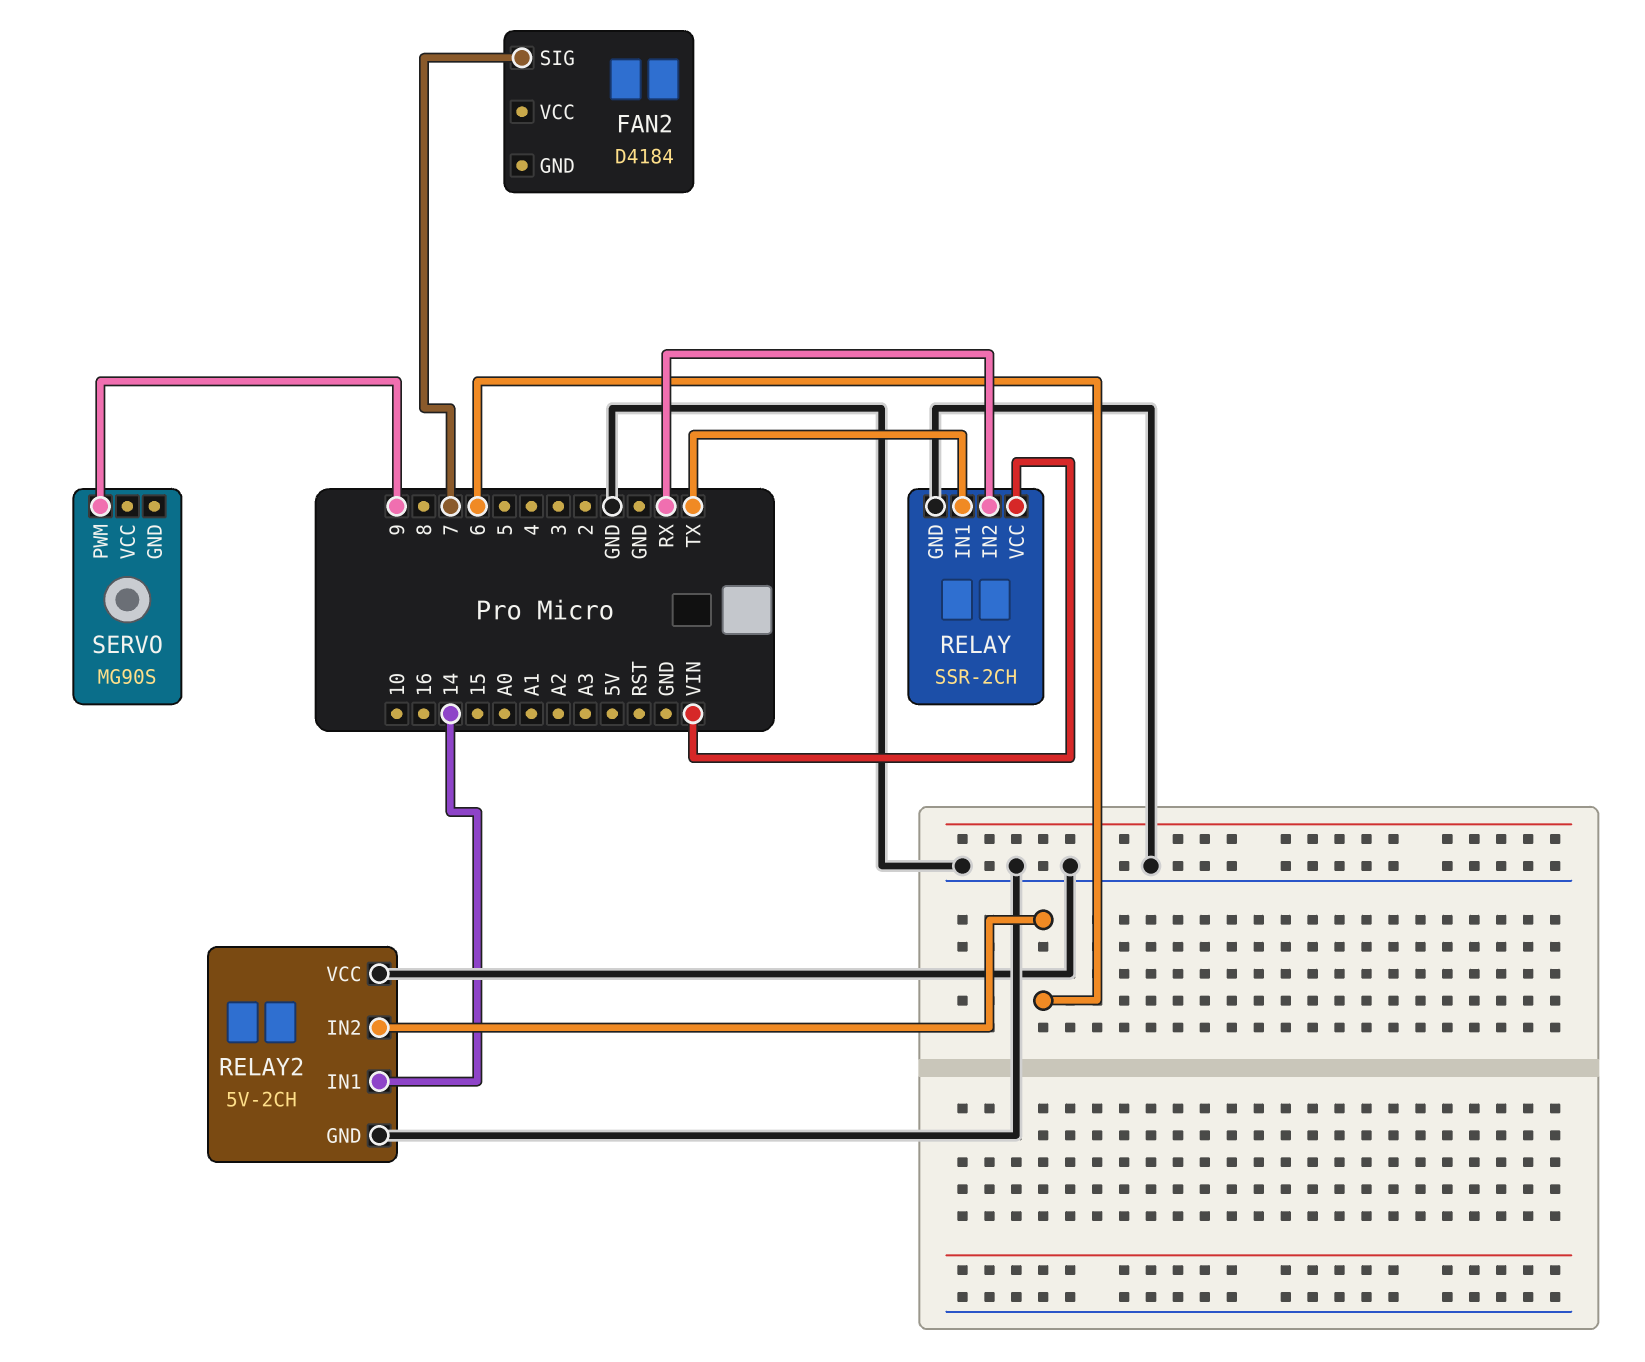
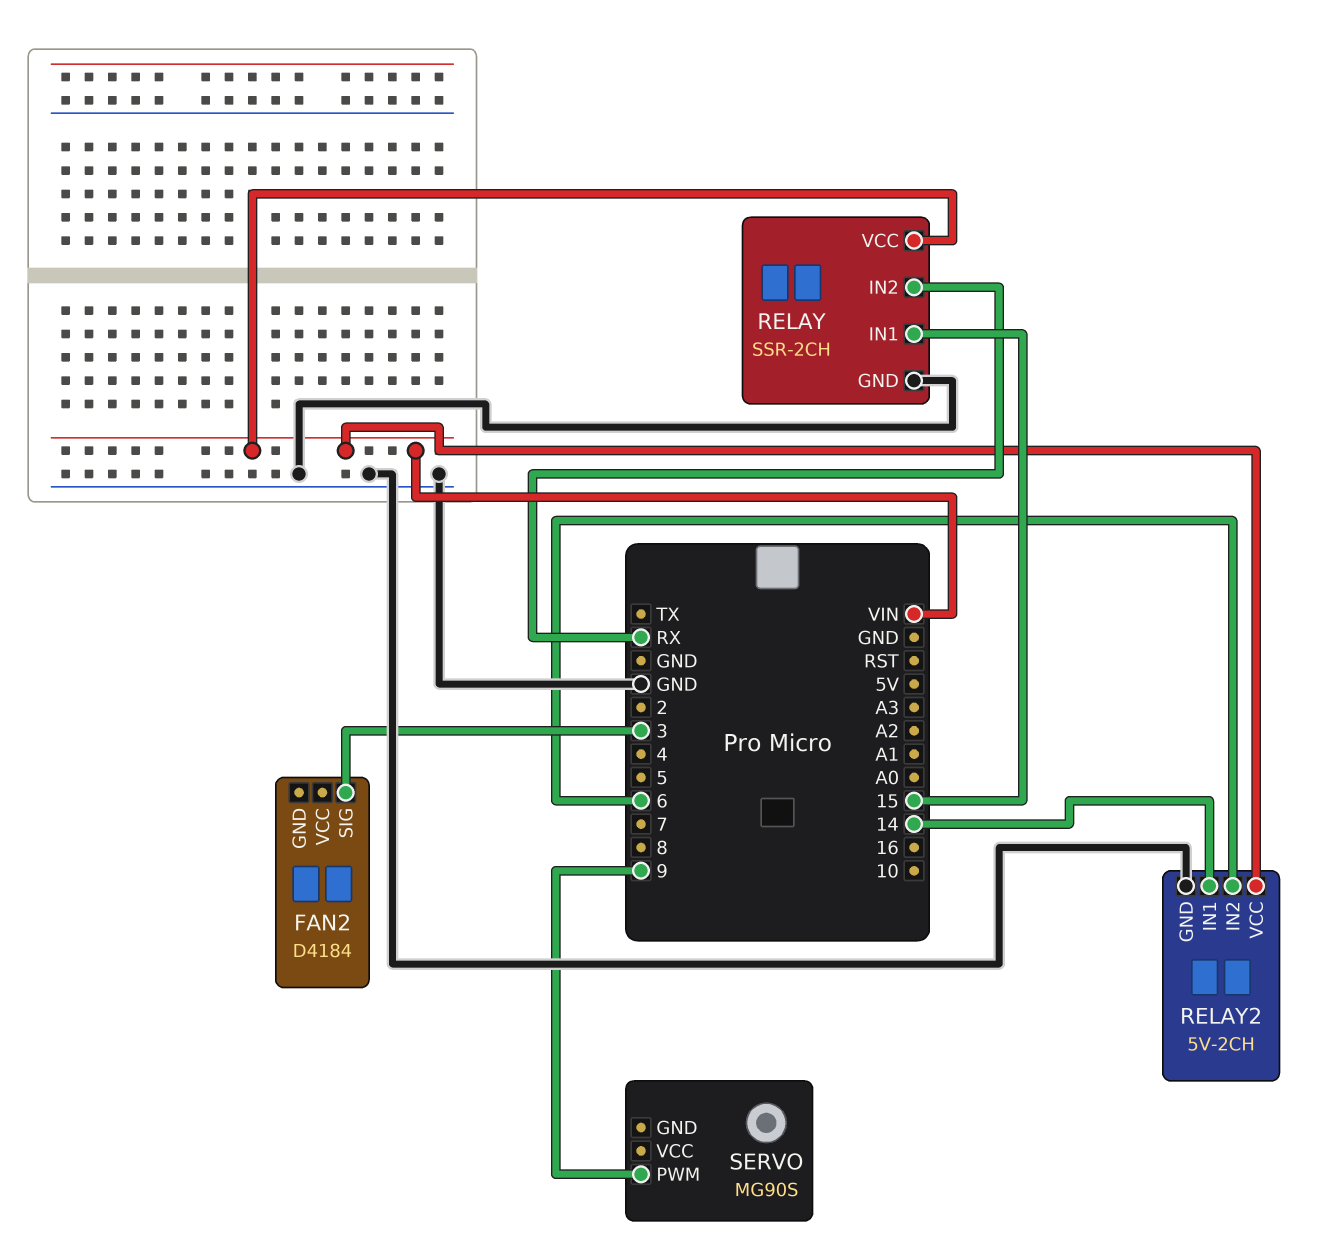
FAN2 pin SIG: 7 -> 3
RELAY pin IN1: TX -> 15
RELAY2 pin VCC: GND -> VIN

